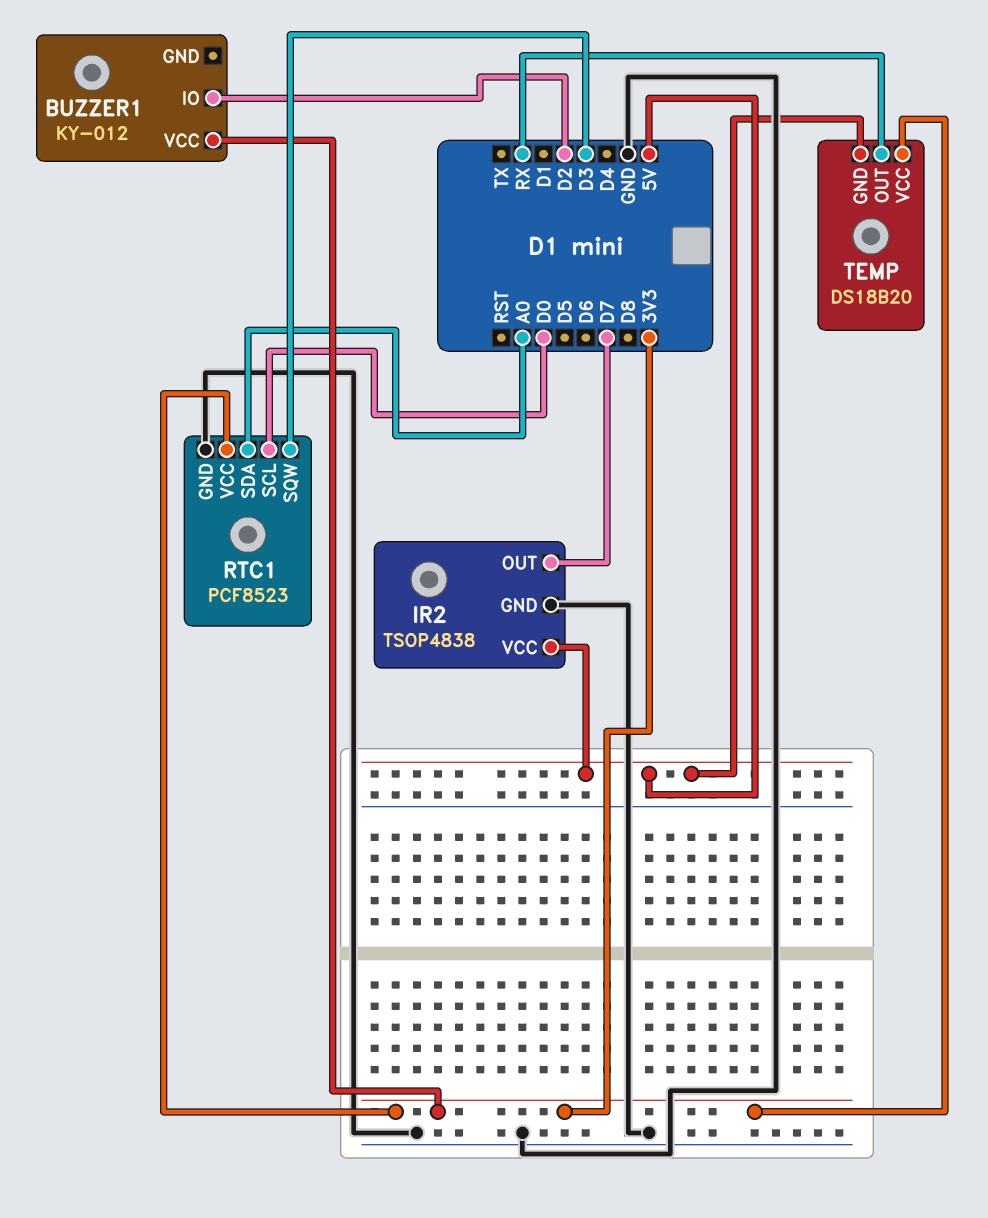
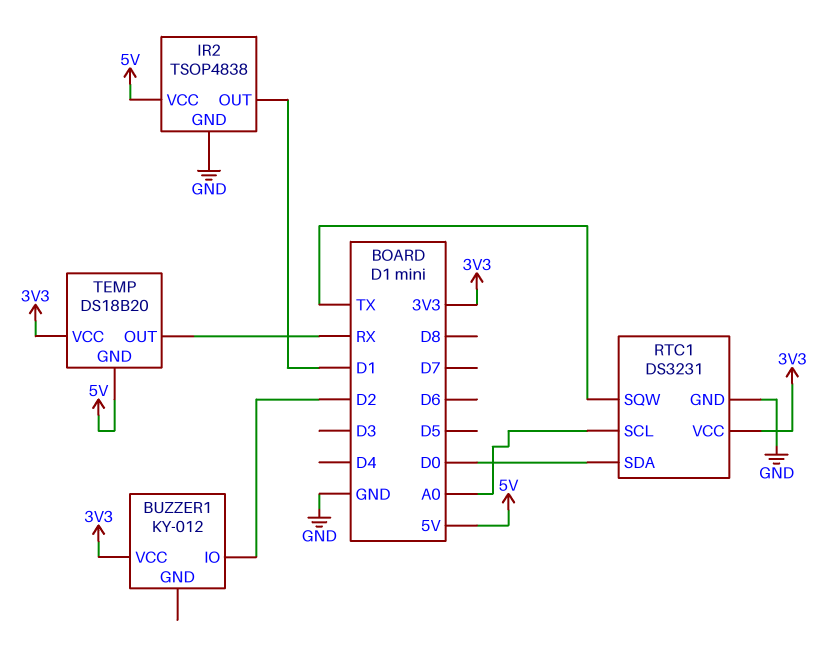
IR2 pin OUT: D7 -> D1
RTC1: PCF8523 -> DS3231
RTC1 pin SCL: D0 -> A0
RTC1 pin SDA: A0 -> D0
RTC1 pin SQW: D3 -> TX

